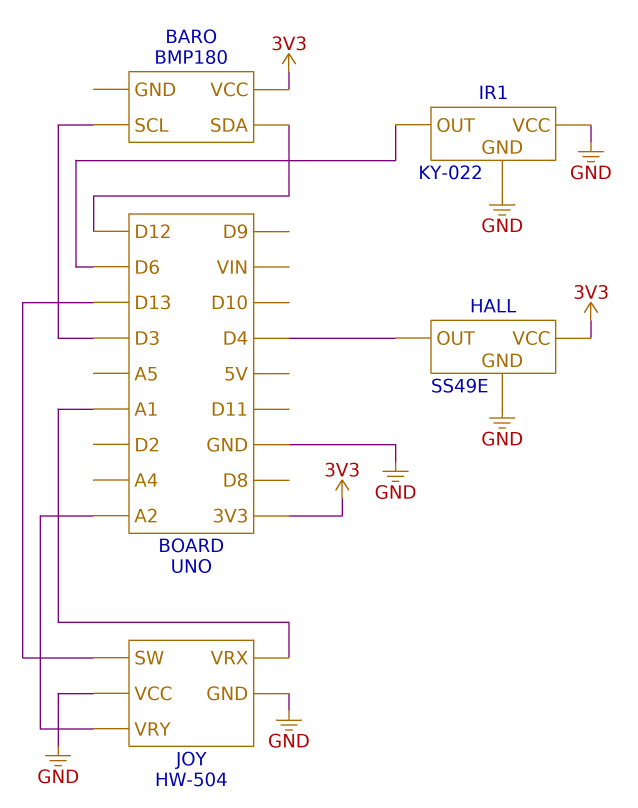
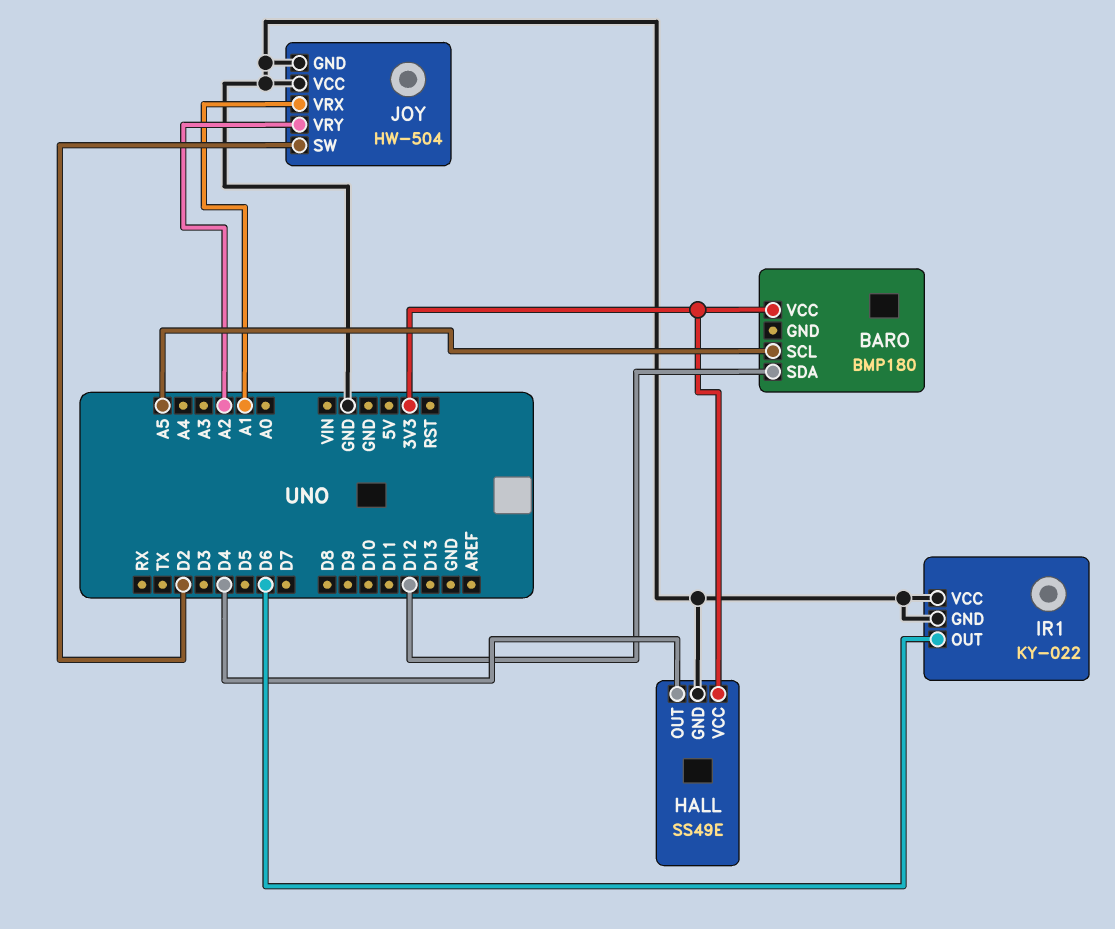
BARO pin SCL: D3 -> A5
JOY pin SW: D13 -> D2

